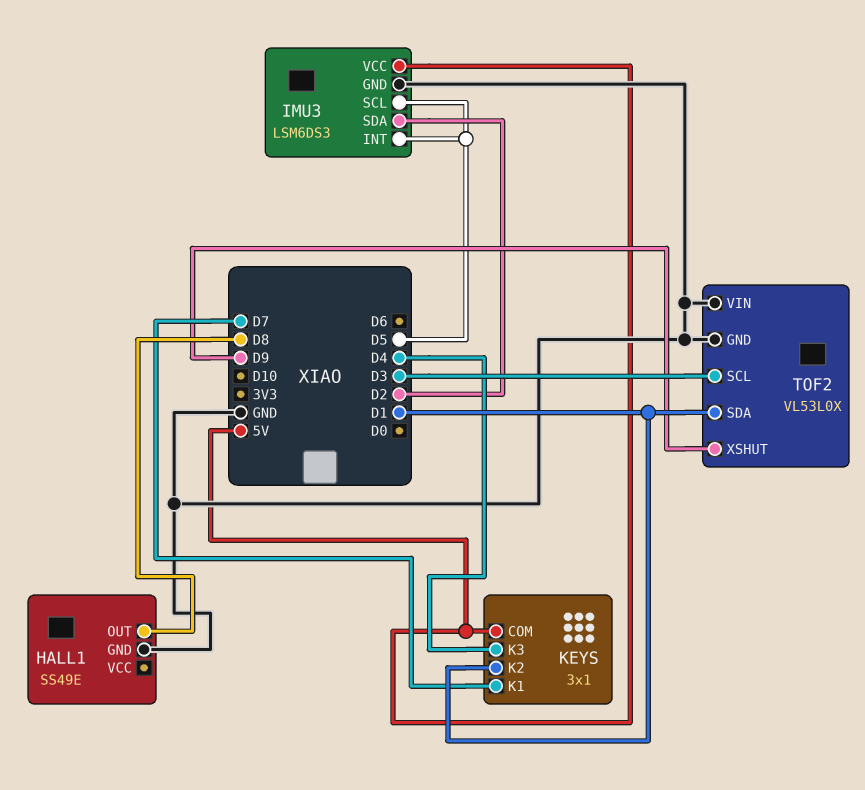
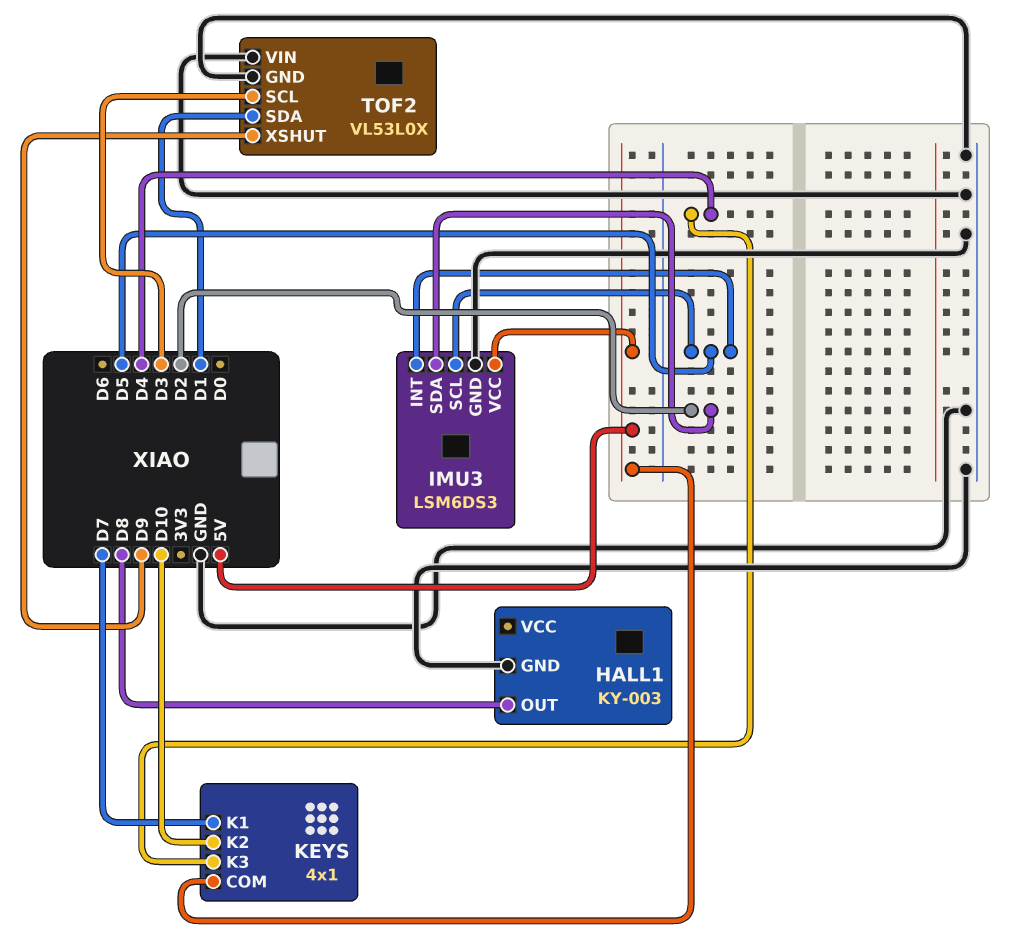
HALL1: SS49E -> KY-003
KEYS: 3x1 -> 4x1
KEYS pin K2: D1 -> D10

